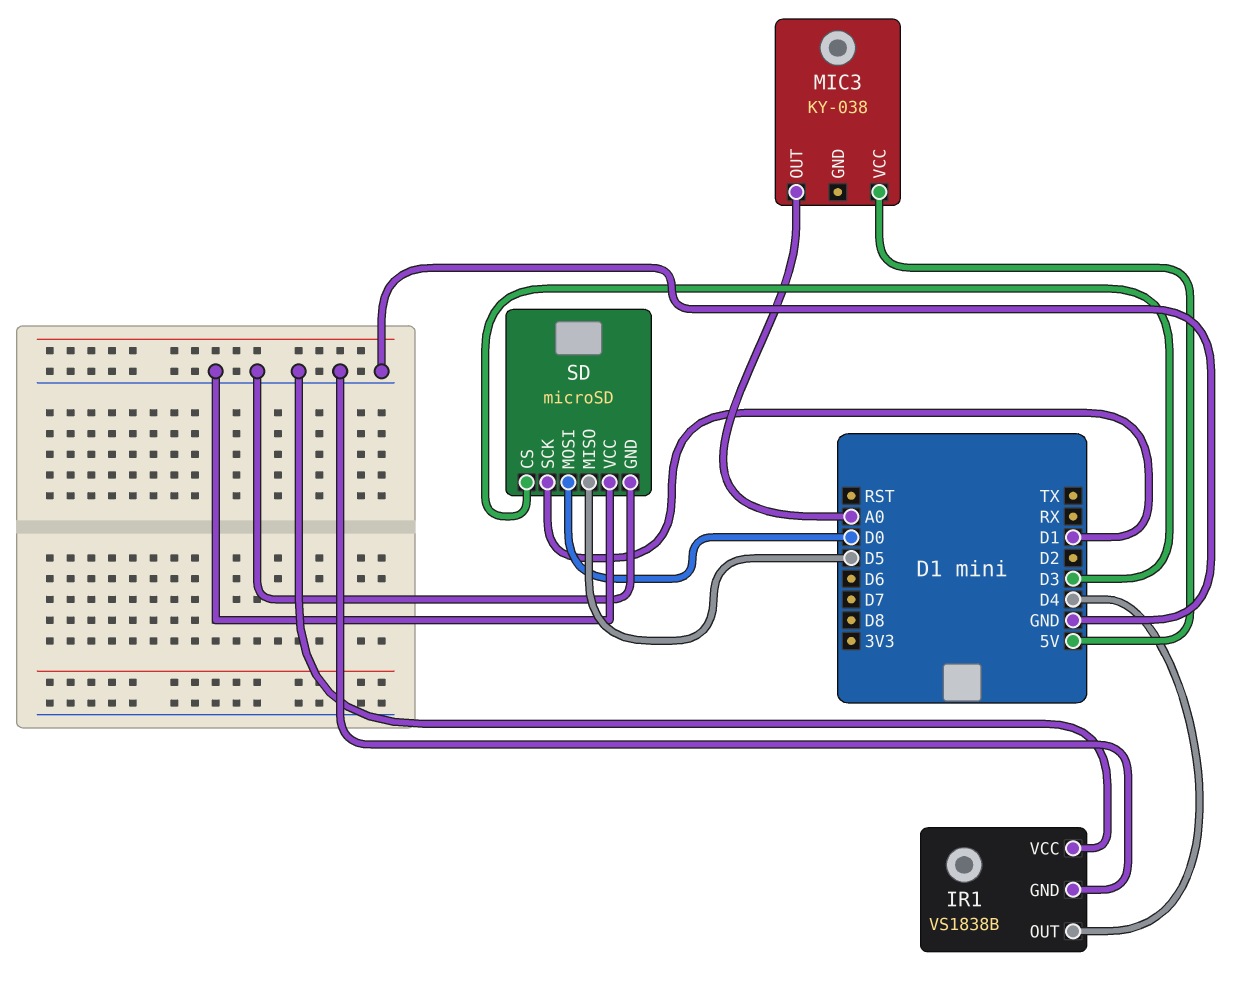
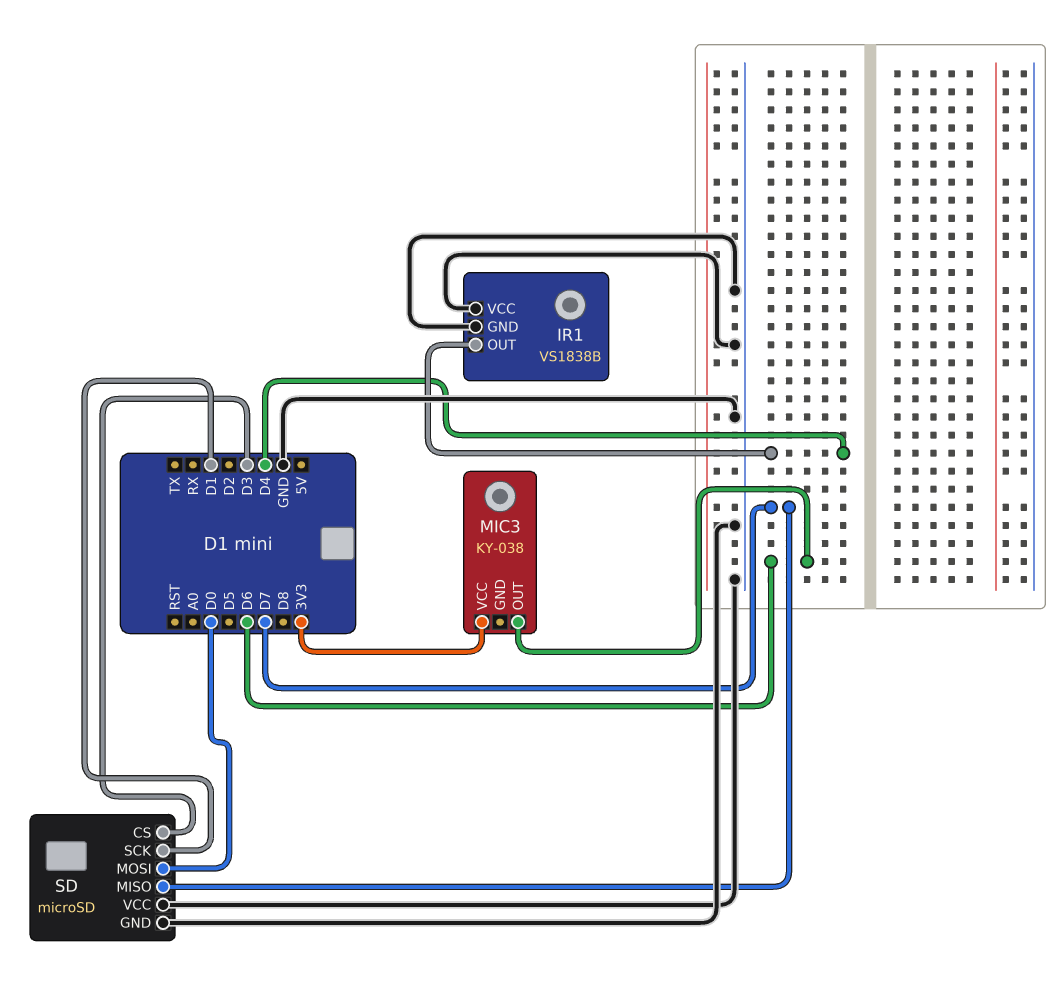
MIC3 pin OUT: A0 -> D6
MIC3 pin VCC: 5V -> 3V3
SD pin MISO: D5 -> D7

